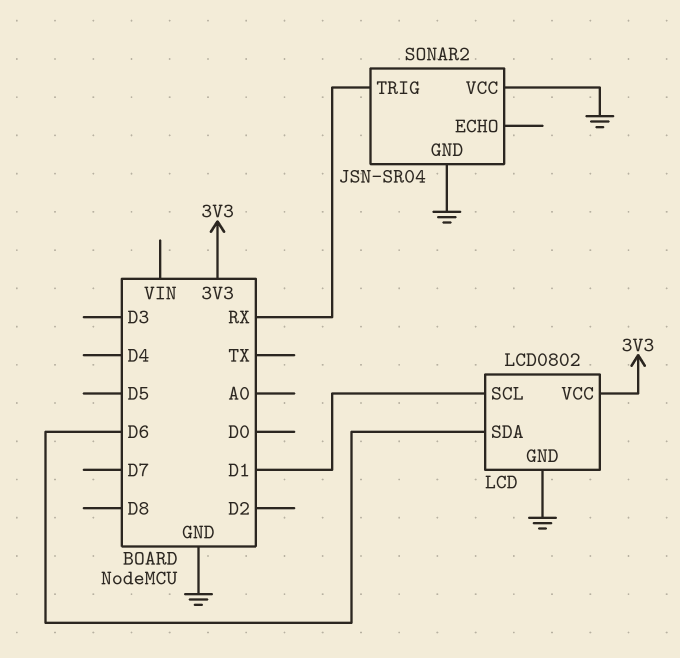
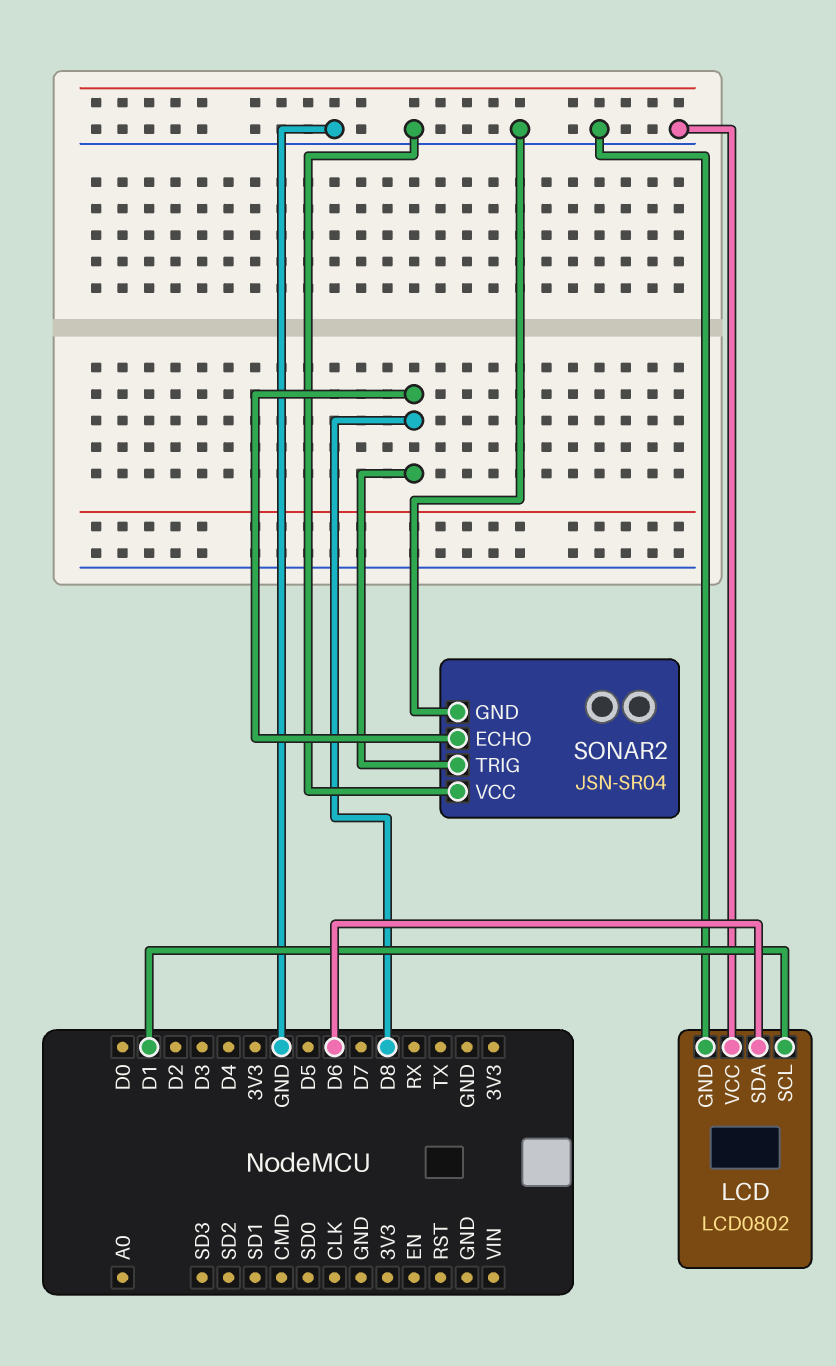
LCD pin VCC: 3V3 -> GND
SONAR2 pin ECHO: none -> D8
SONAR2 pin TRIG: RX -> D8

